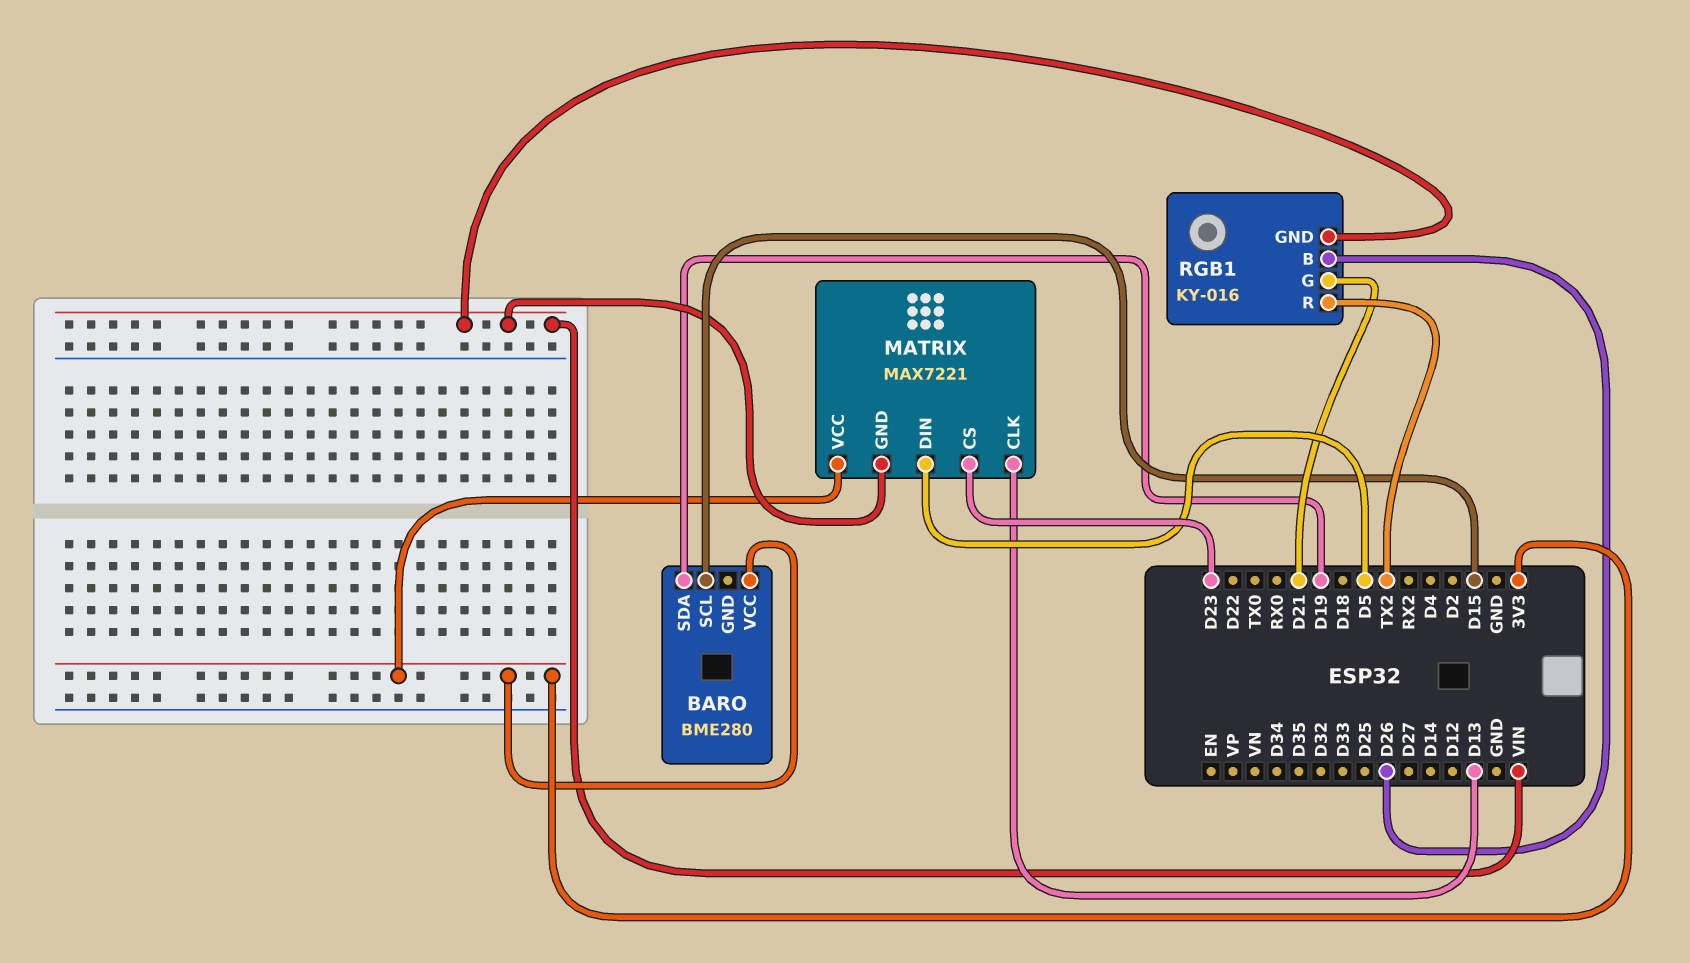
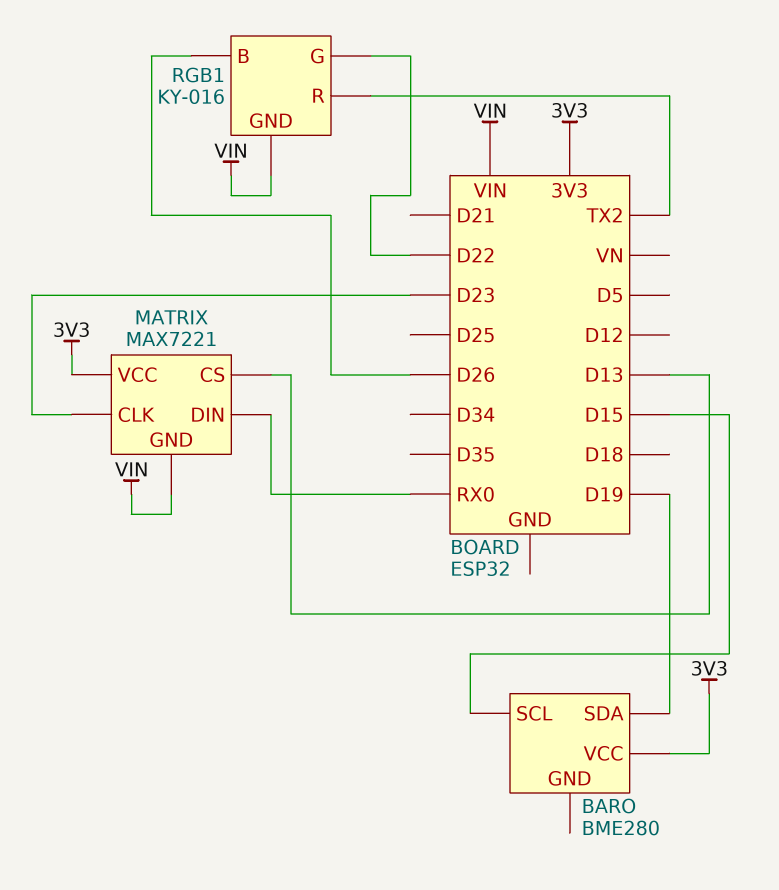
MATRIX pin CLK: D13 -> D23
MATRIX pin CS: D23 -> D13
MATRIX pin DIN: D5 -> RX0
RGB1 pin G: D21 -> D22

